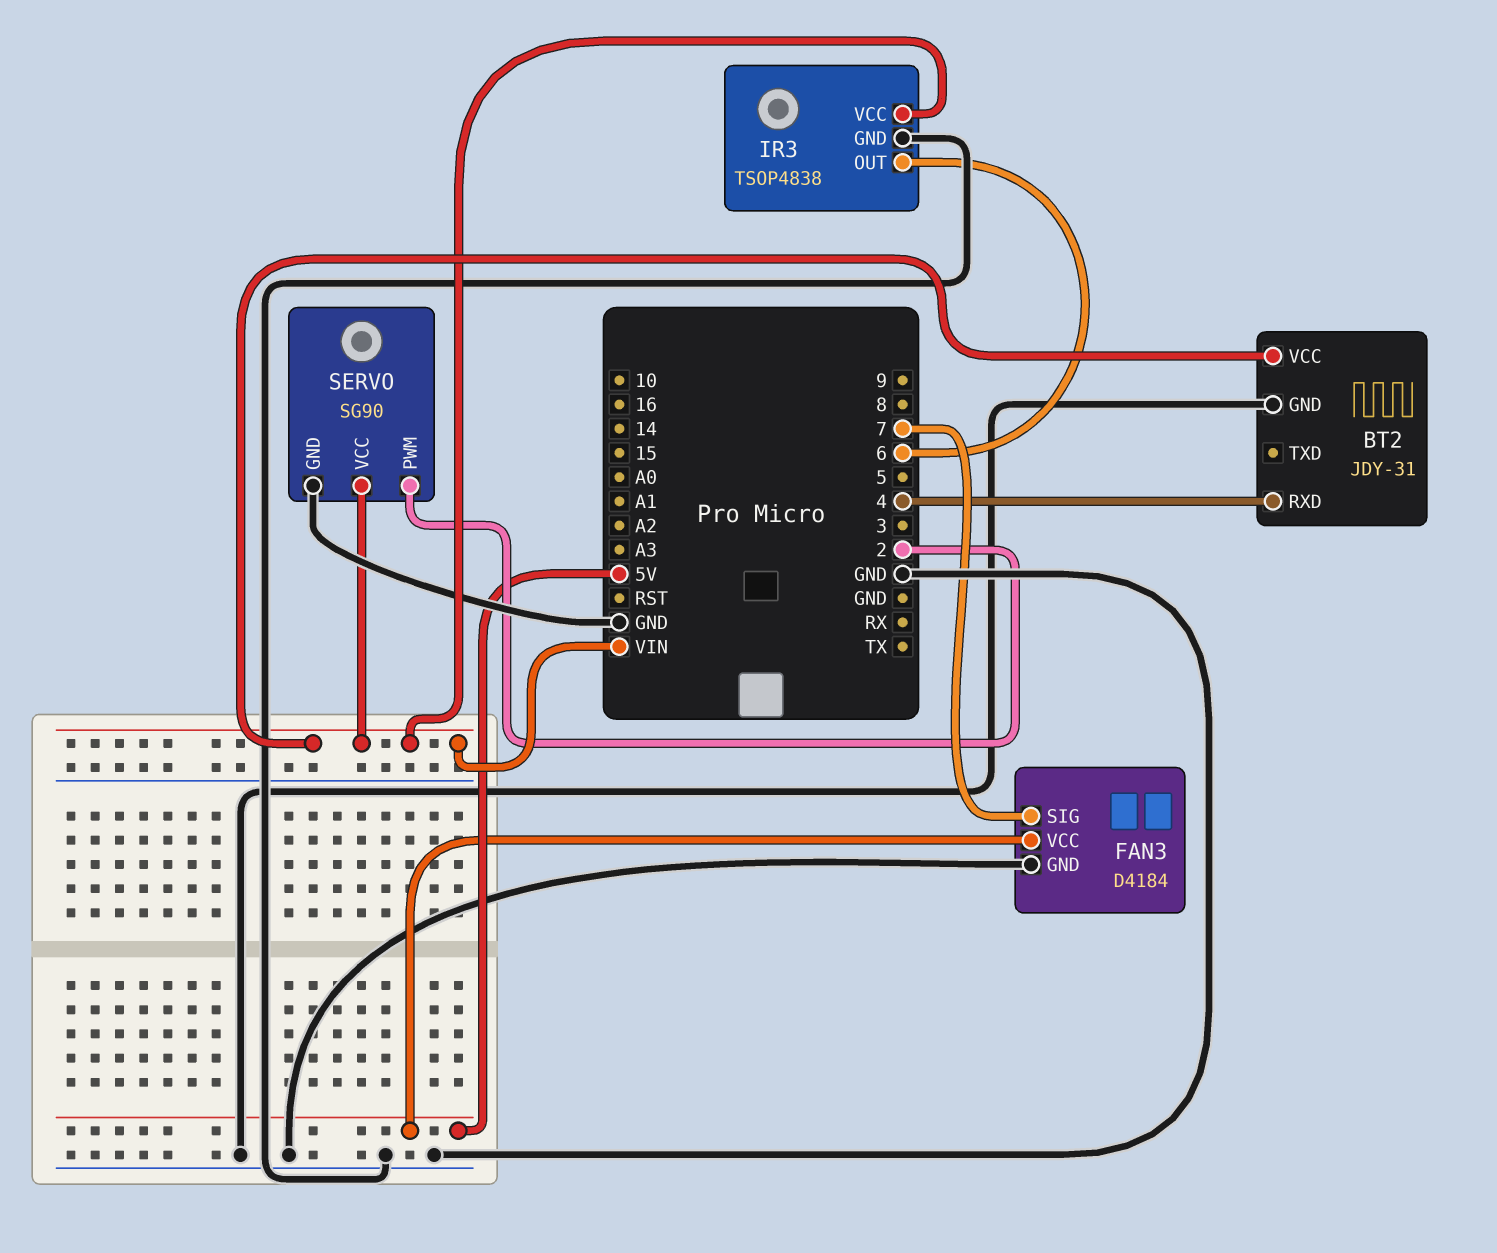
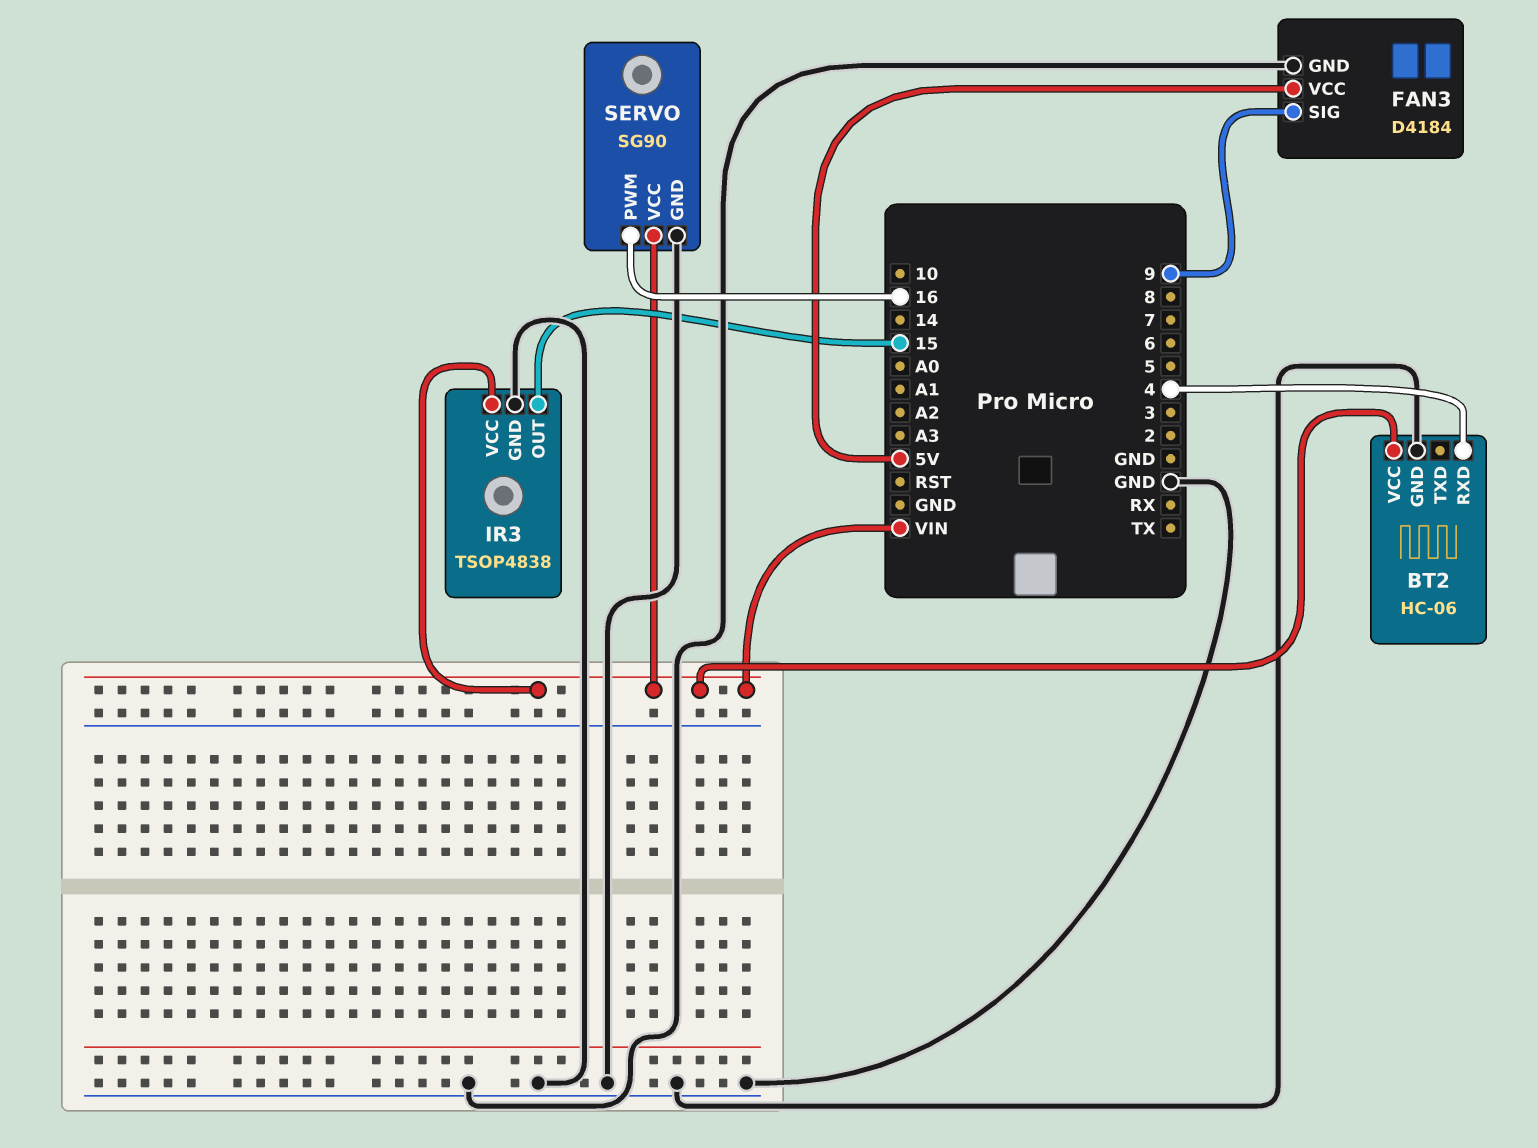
BT2: JDY-31 -> HC-06
FAN3 pin SIG: 7 -> 9
IR3 pin OUT: 6 -> 15
SERVO pin PWM: 2 -> 16

